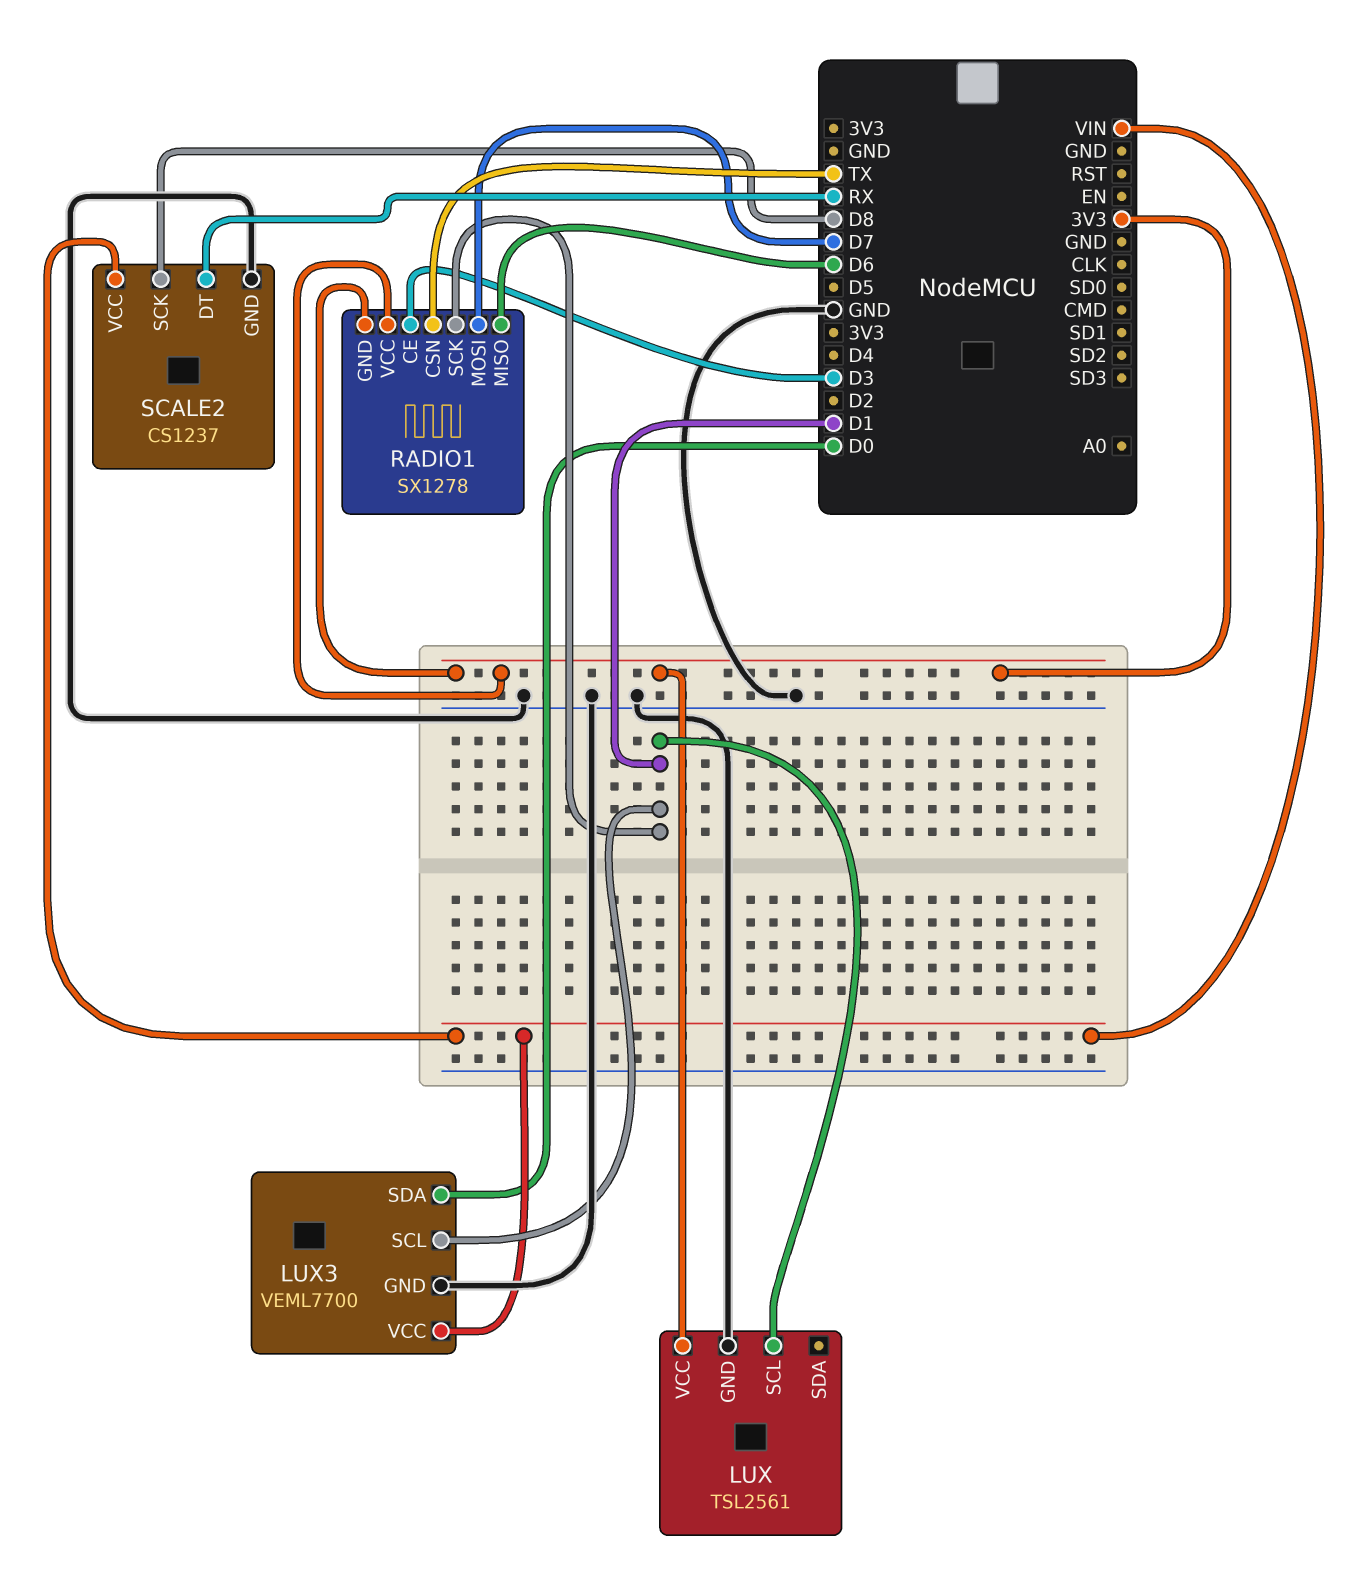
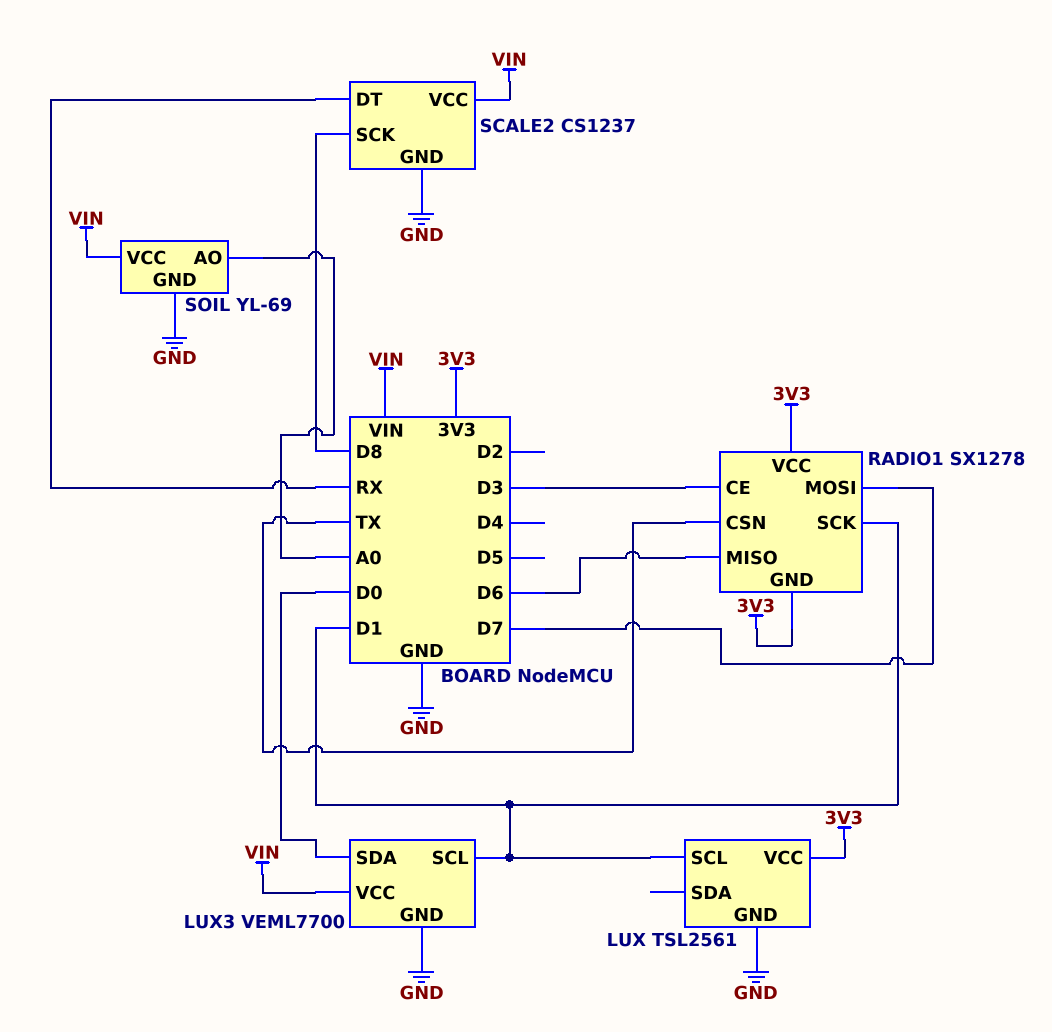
SOIL: none -> YL-69
SOIL pin AO: none -> A0
SOIL pin GND: none -> GND
SOIL pin VCC: none -> VIN

